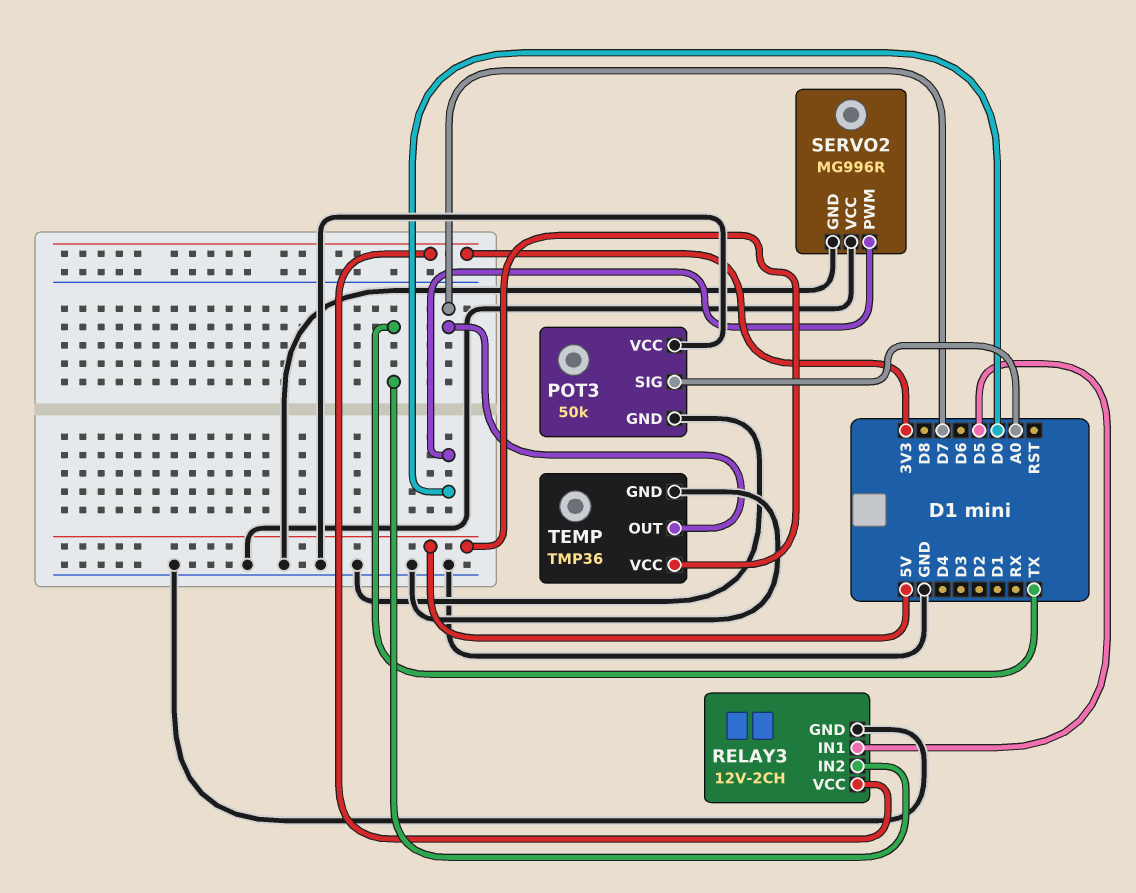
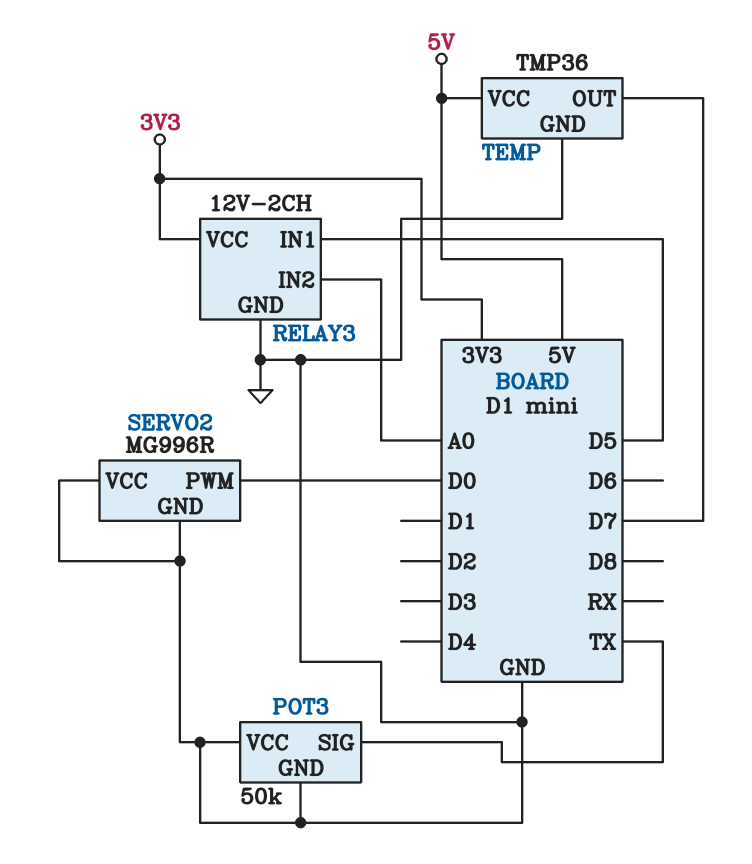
POT3 pin SIG: A0 -> TX
RELAY3 pin IN2: TX -> A0

